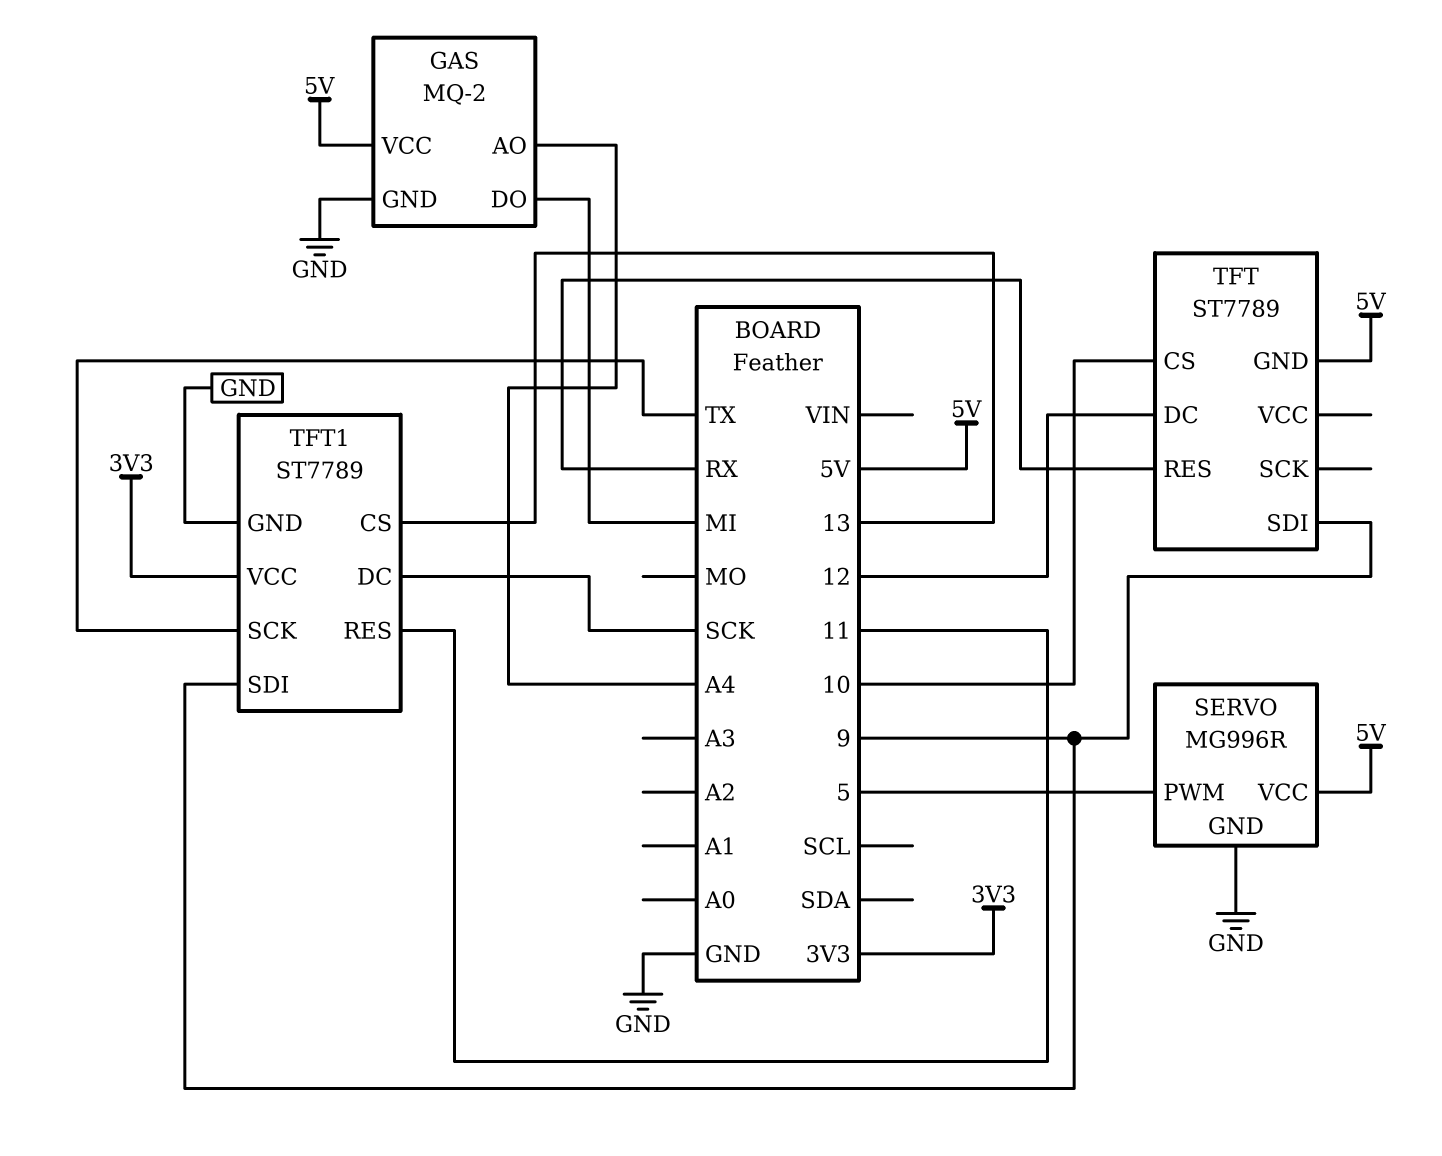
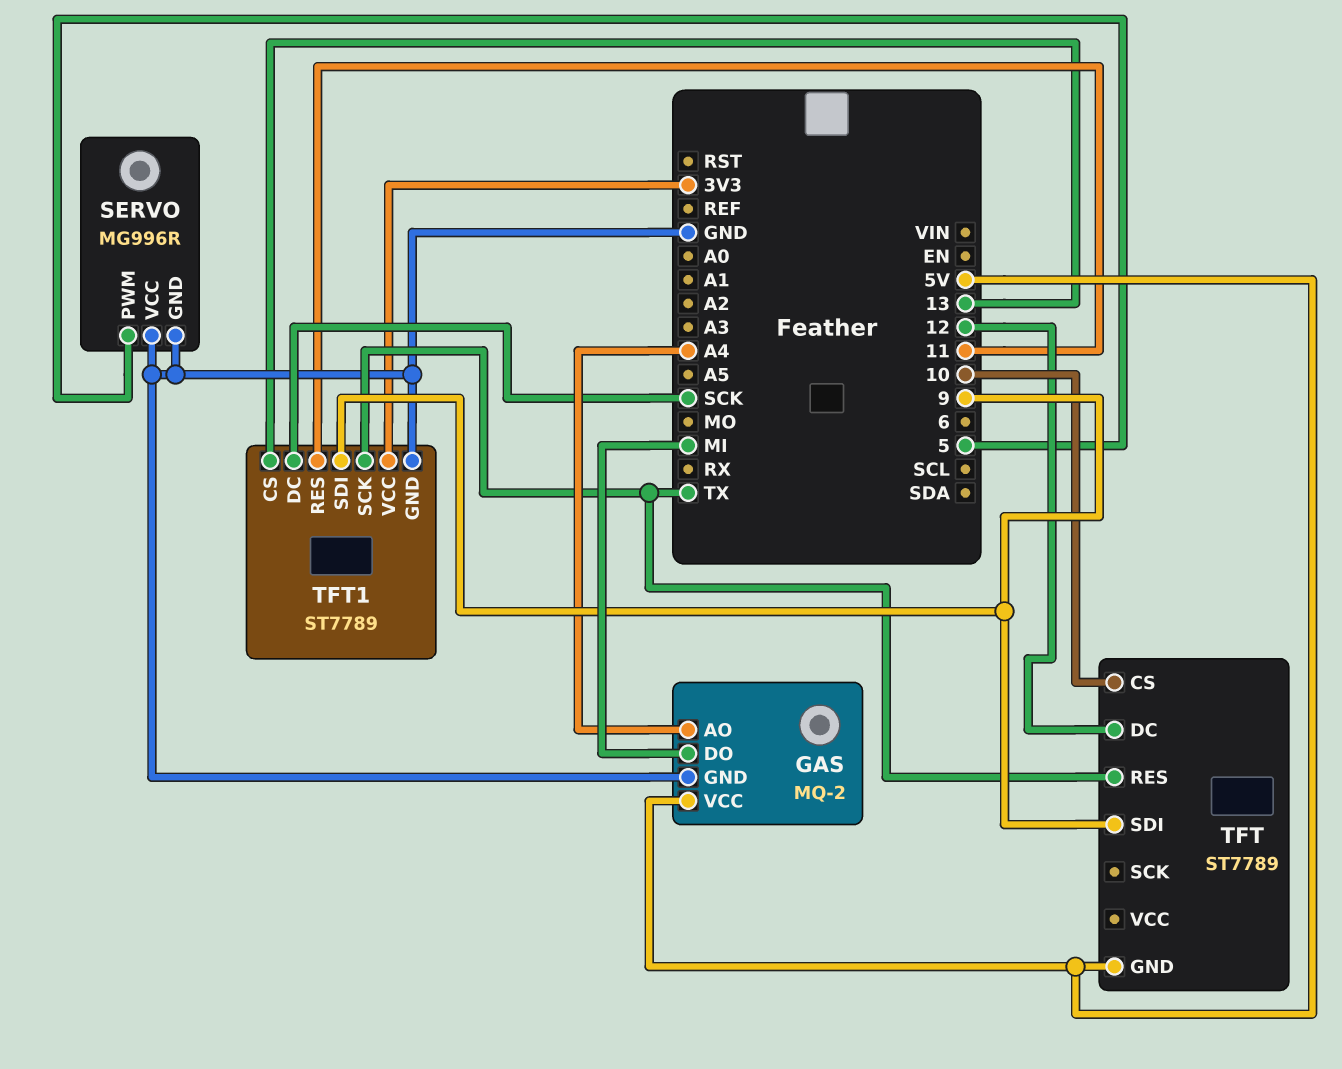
SERVO pin VCC: 5V -> GND
TFT pin RES: RX -> TX

